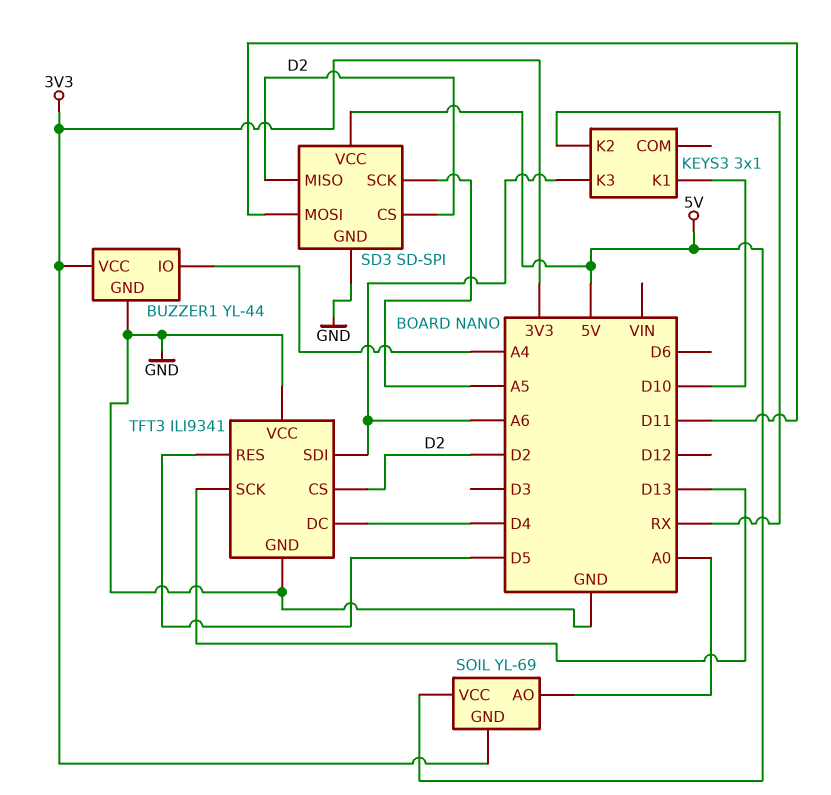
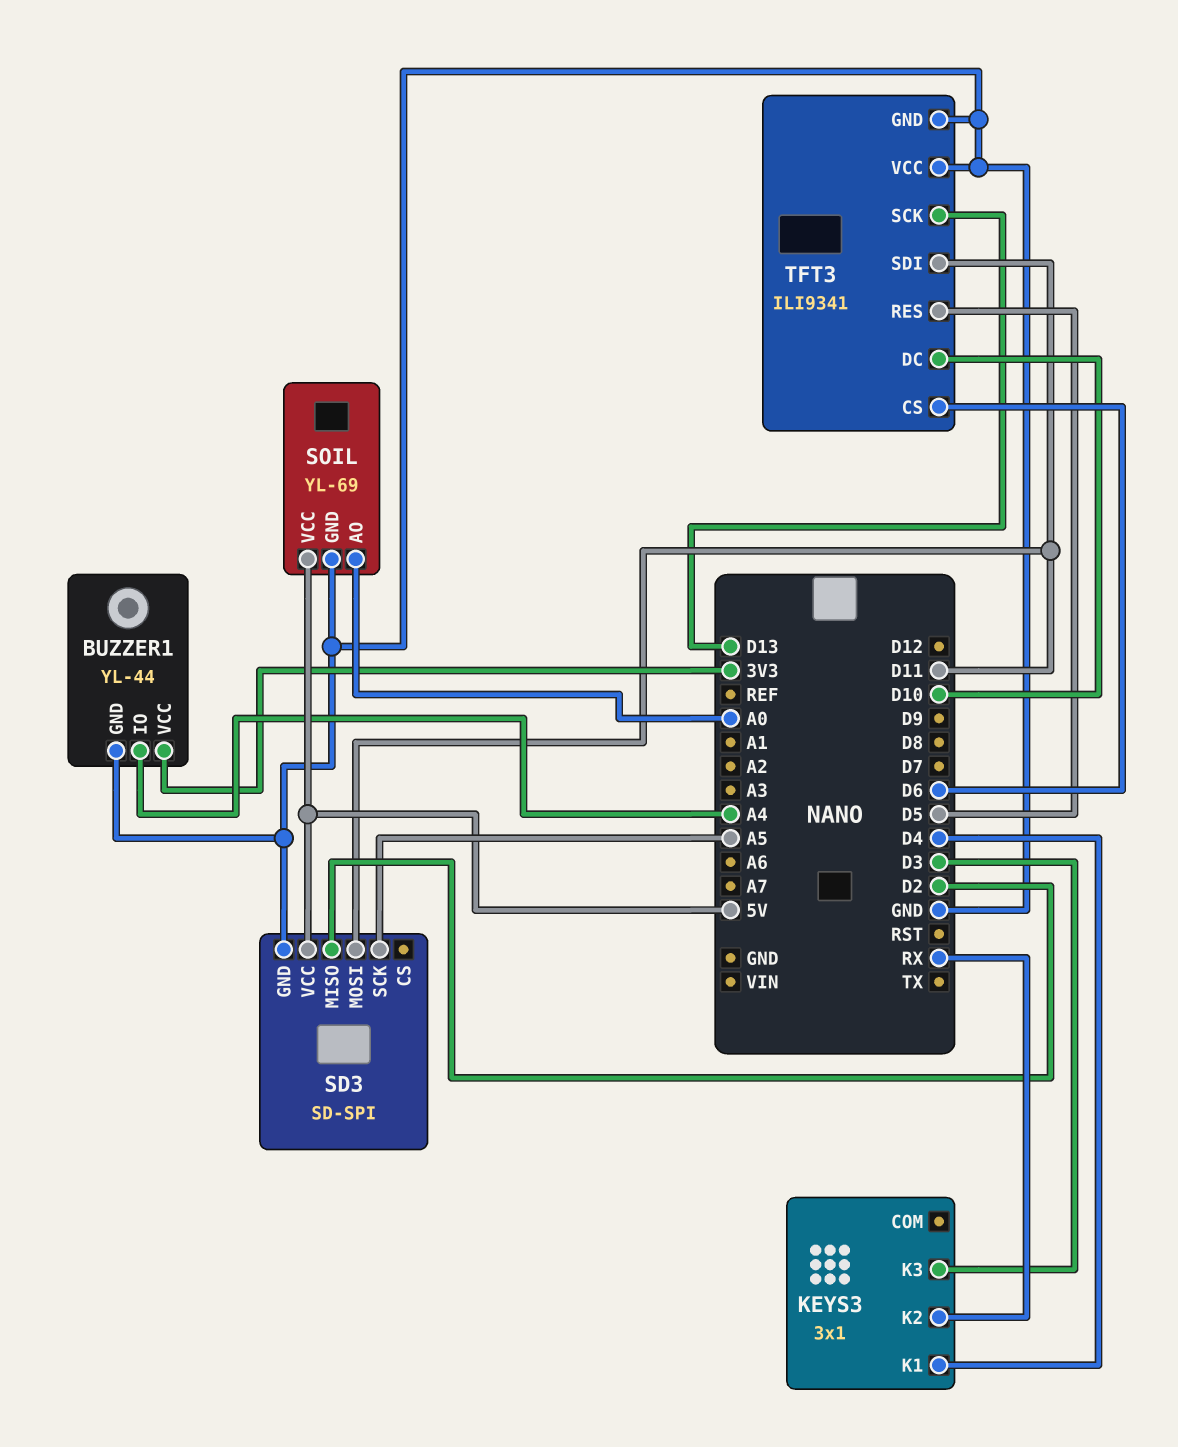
KEYS3 pin K1: D10 -> D4
KEYS3 pin K3: A6 -> D3
SD3 pin CS: D2 -> none
SOIL pin GND: 3V3 -> GND
TFT3 pin CS: D2 -> D6
TFT3 pin DC: D4 -> D10
TFT3 pin SDI: A6 -> D11

